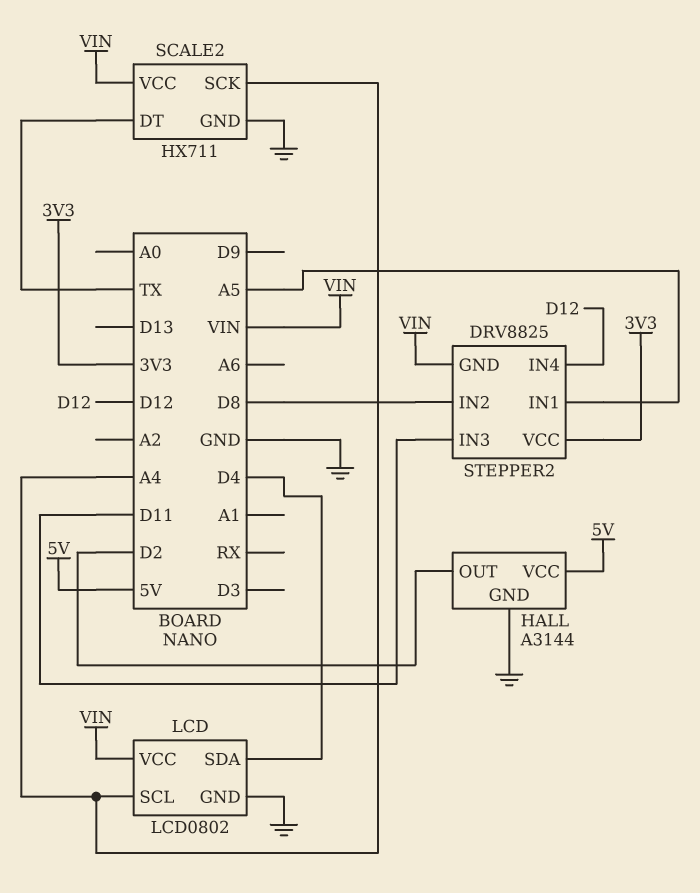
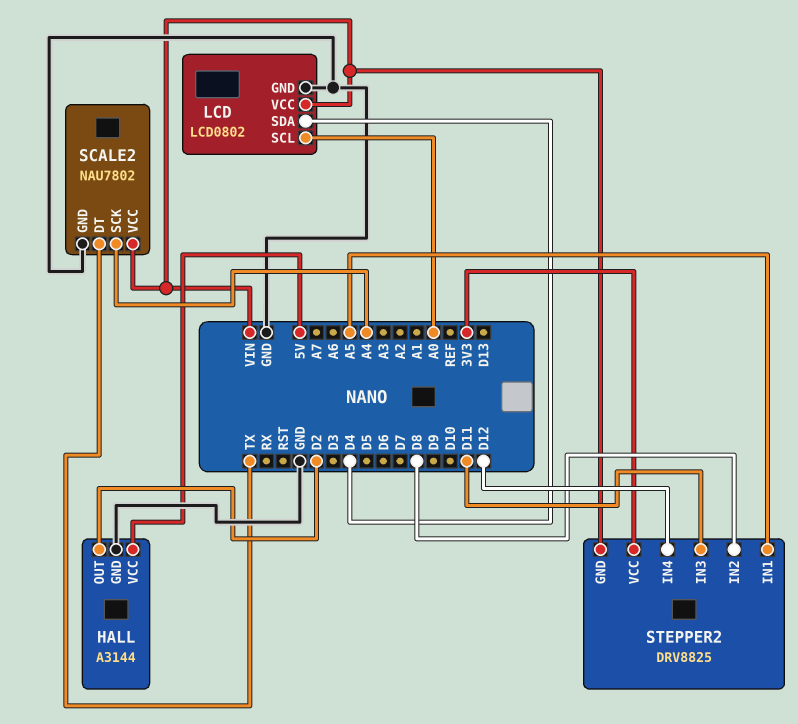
LCD pin SCL: A4 -> A0
SCALE2: HX711 -> NAU7802

